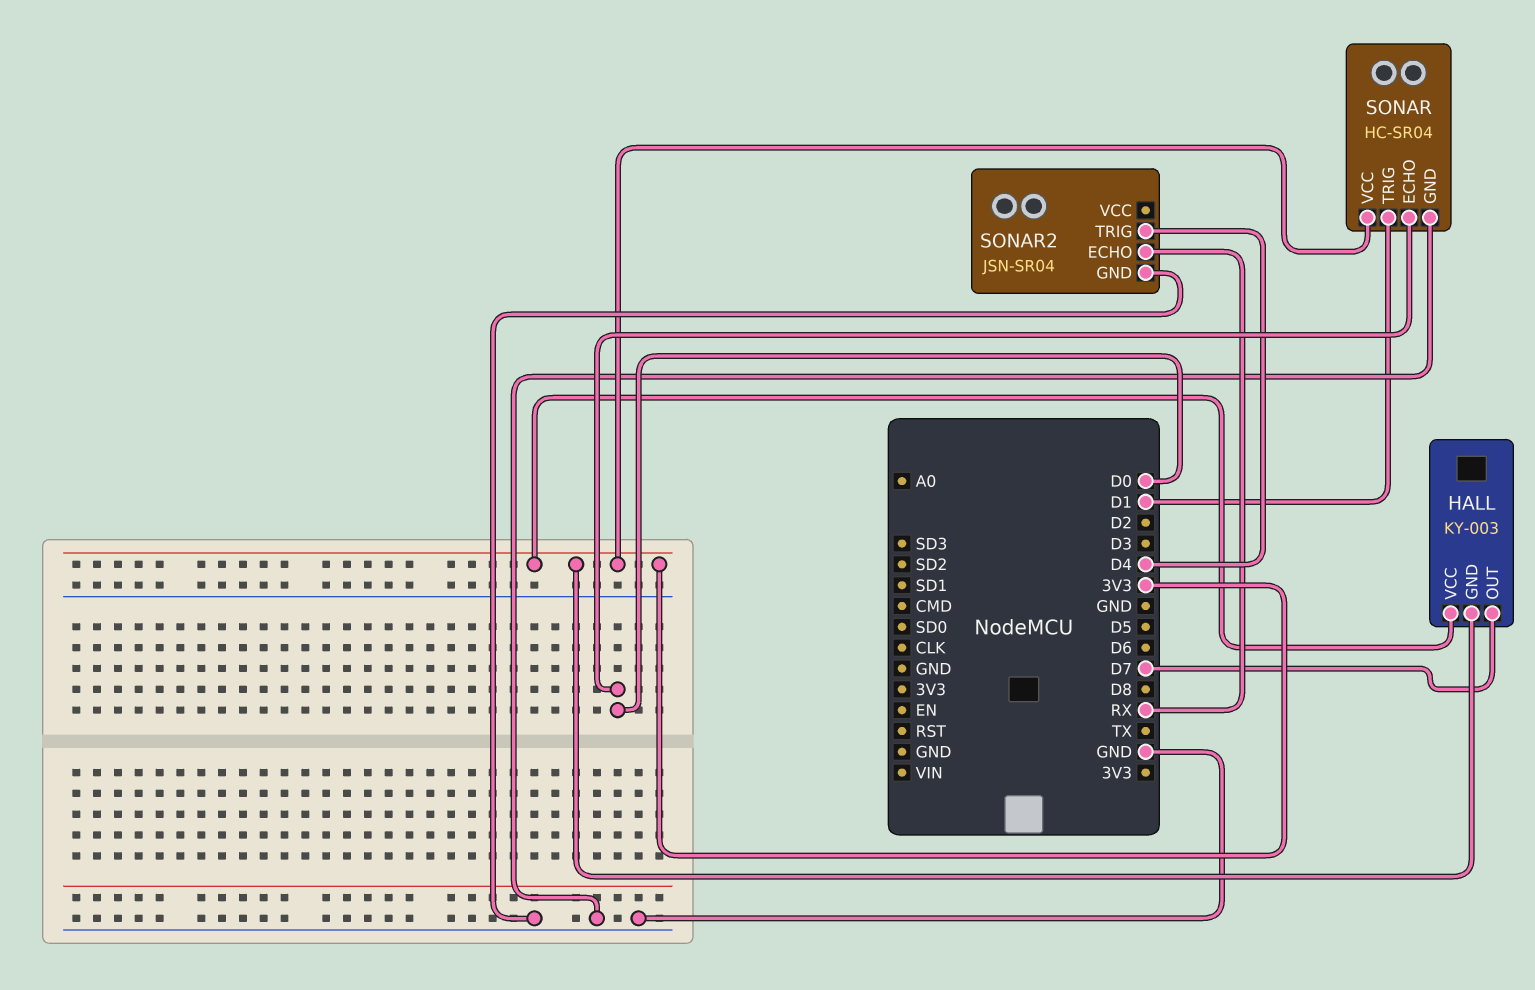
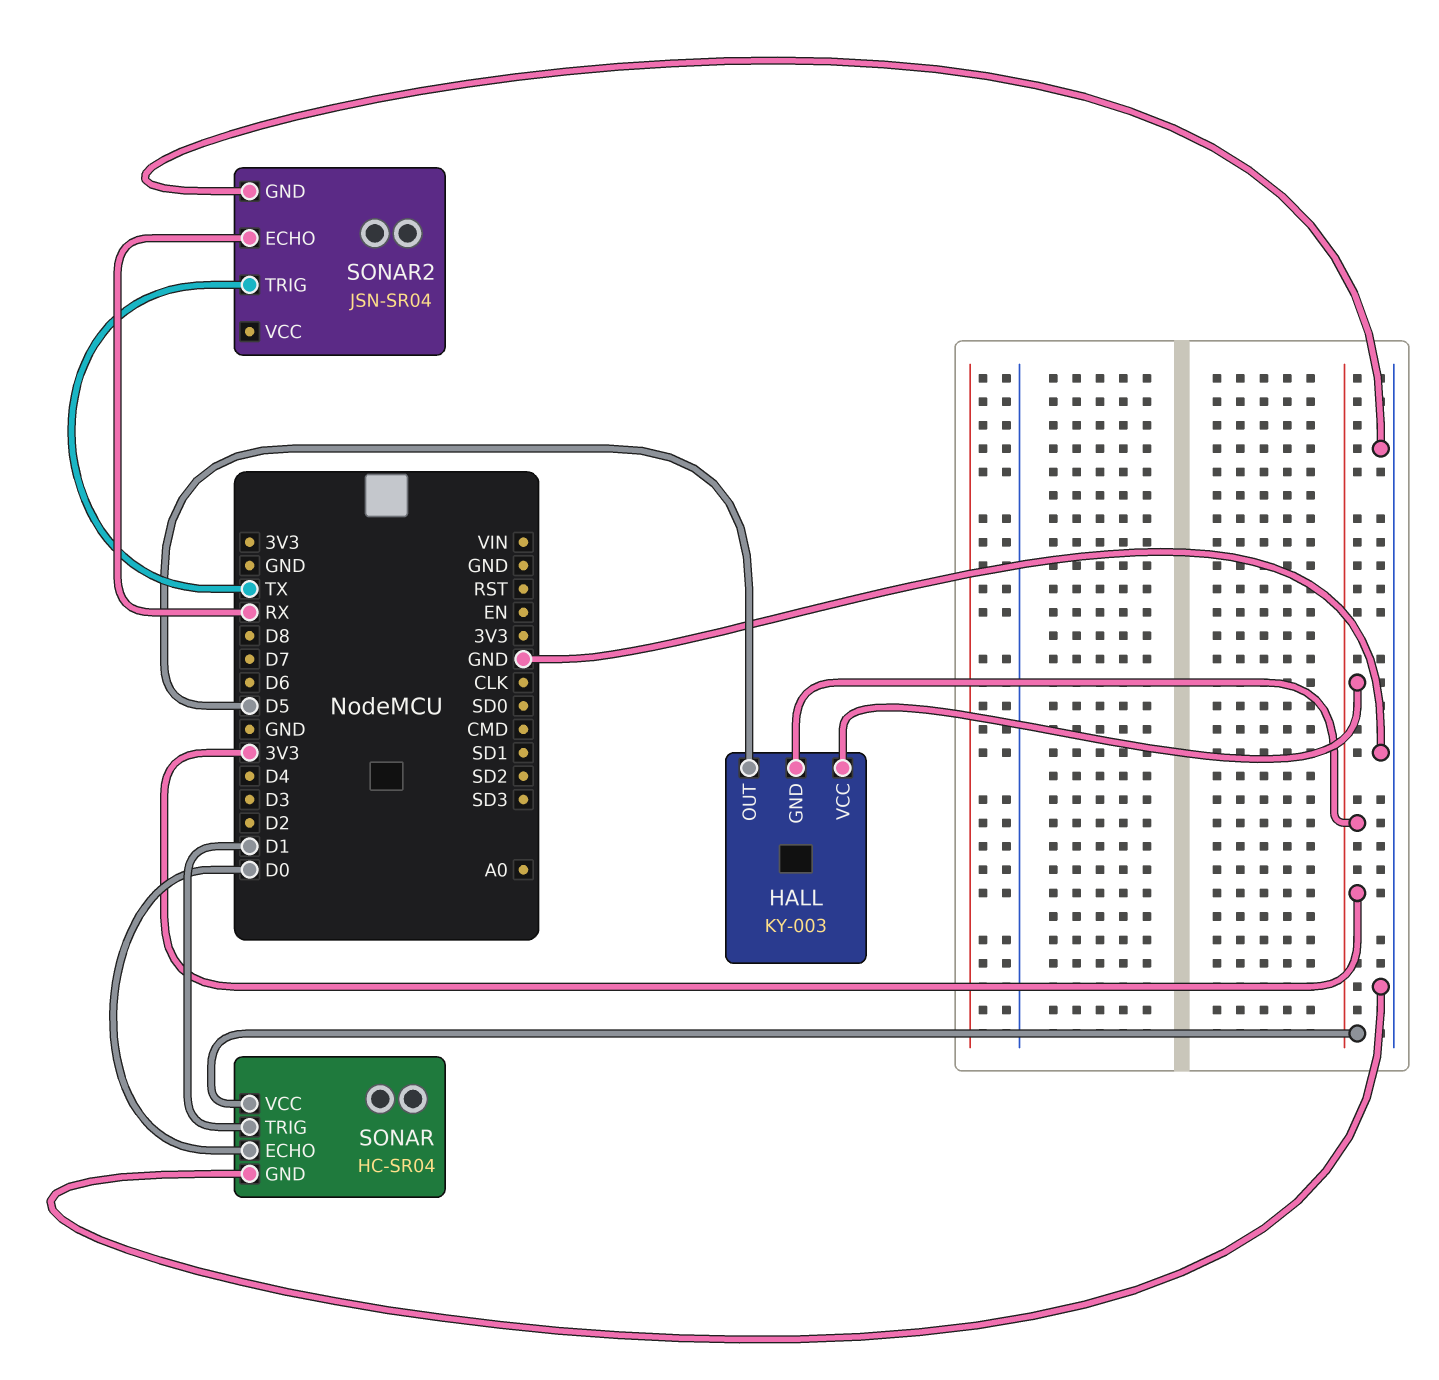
HALL pin OUT: D7 -> D5
SONAR2 pin TRIG: D4 -> TX

